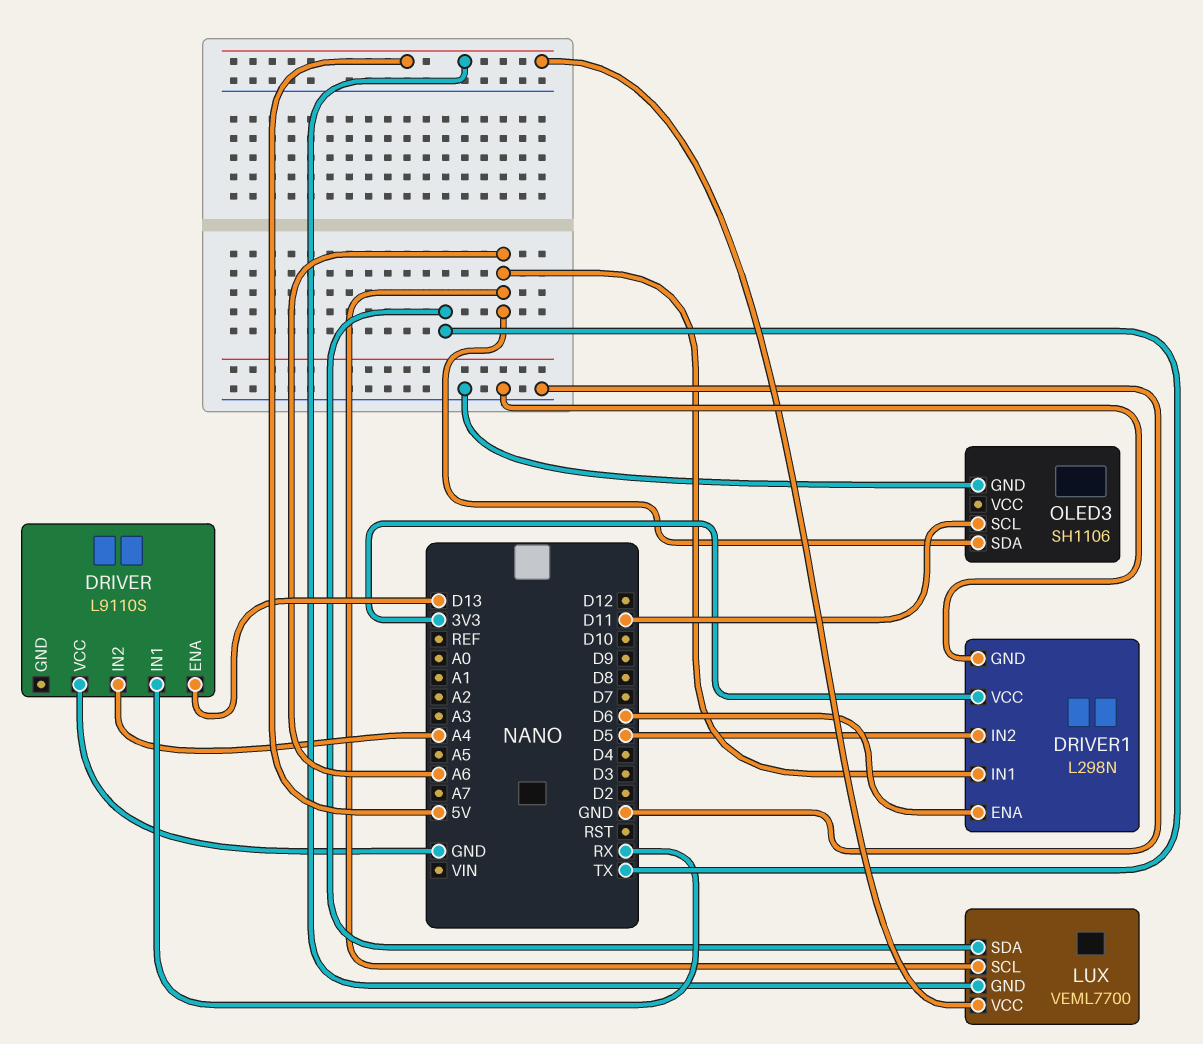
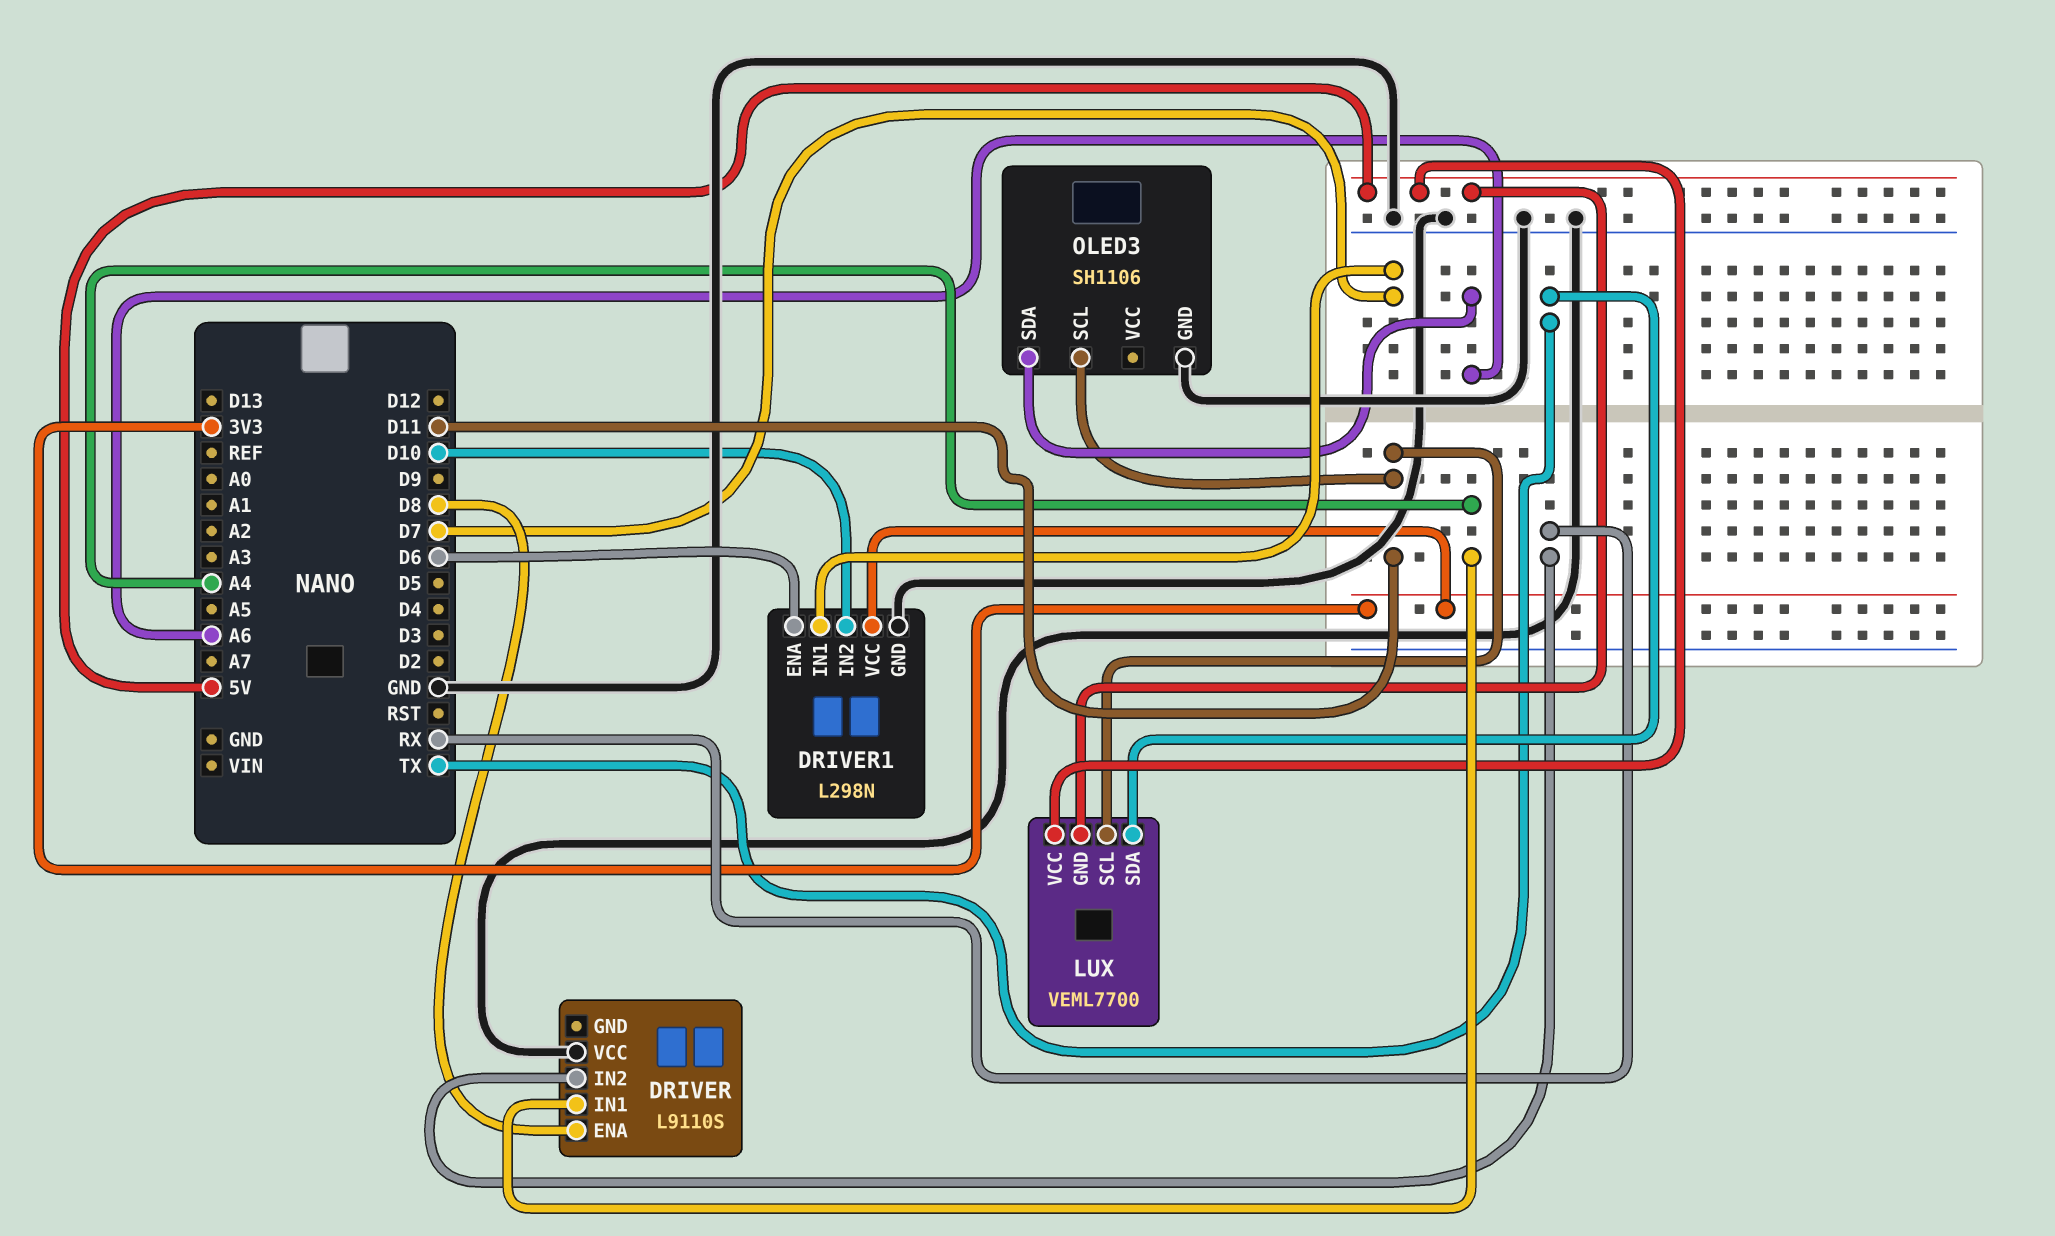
DRIVER pin ENA: D13 -> D8
DRIVER pin IN1: RX -> A4
DRIVER pin IN2: A4 -> RX
DRIVER1 pin IN1: A6 -> D7
DRIVER1 pin IN2: D5 -> D10
LUX pin SCL: A6 -> D11

